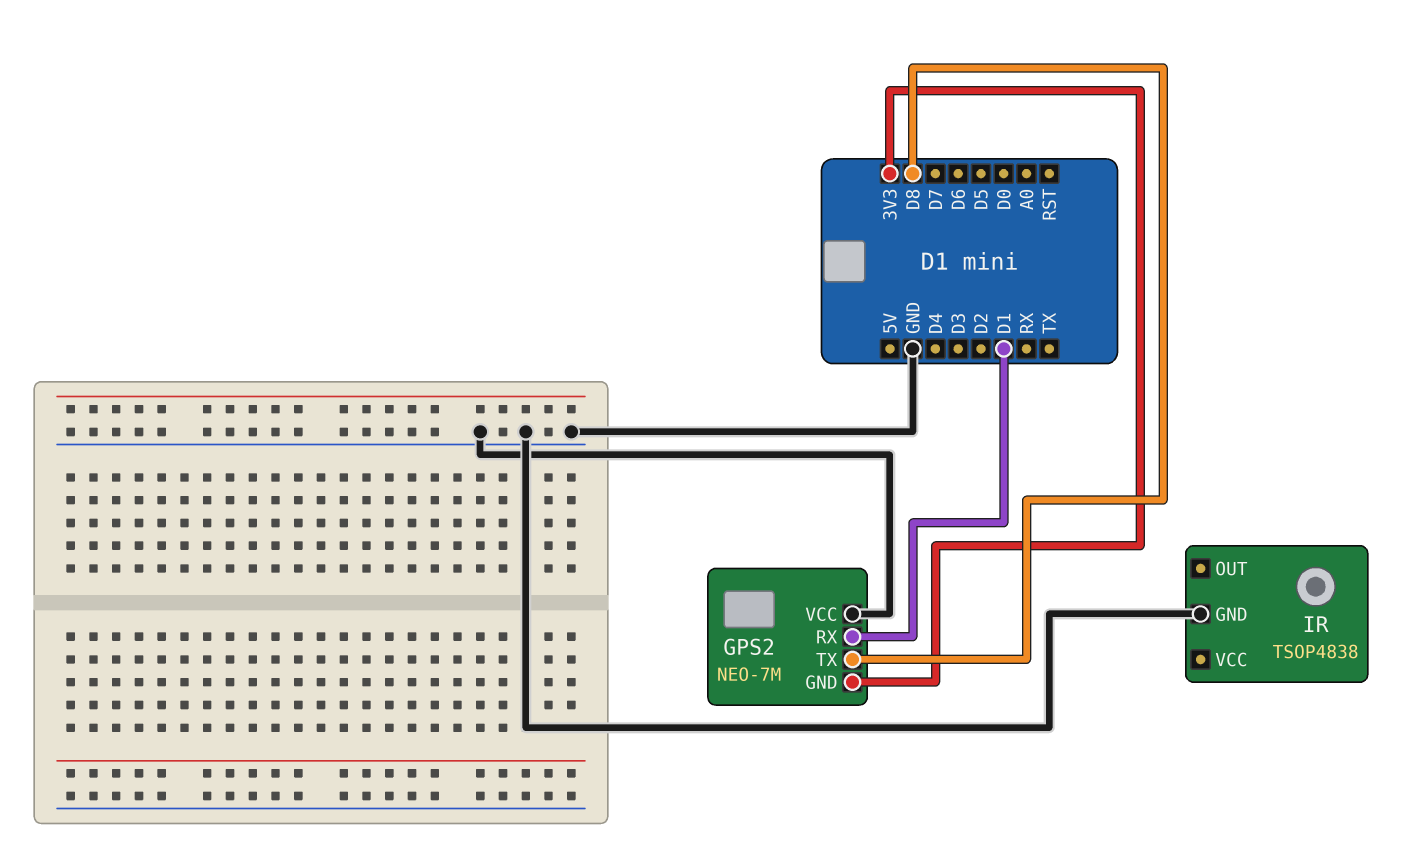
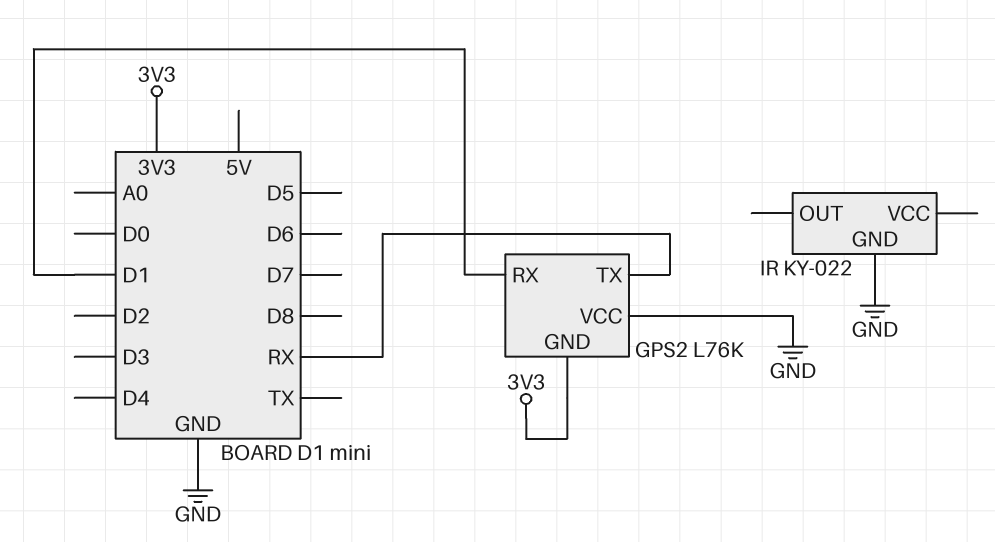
GPS2: NEO-7M -> L76K
GPS2 pin TX: D8 -> RX
IR: TSOP4838 -> KY-022

